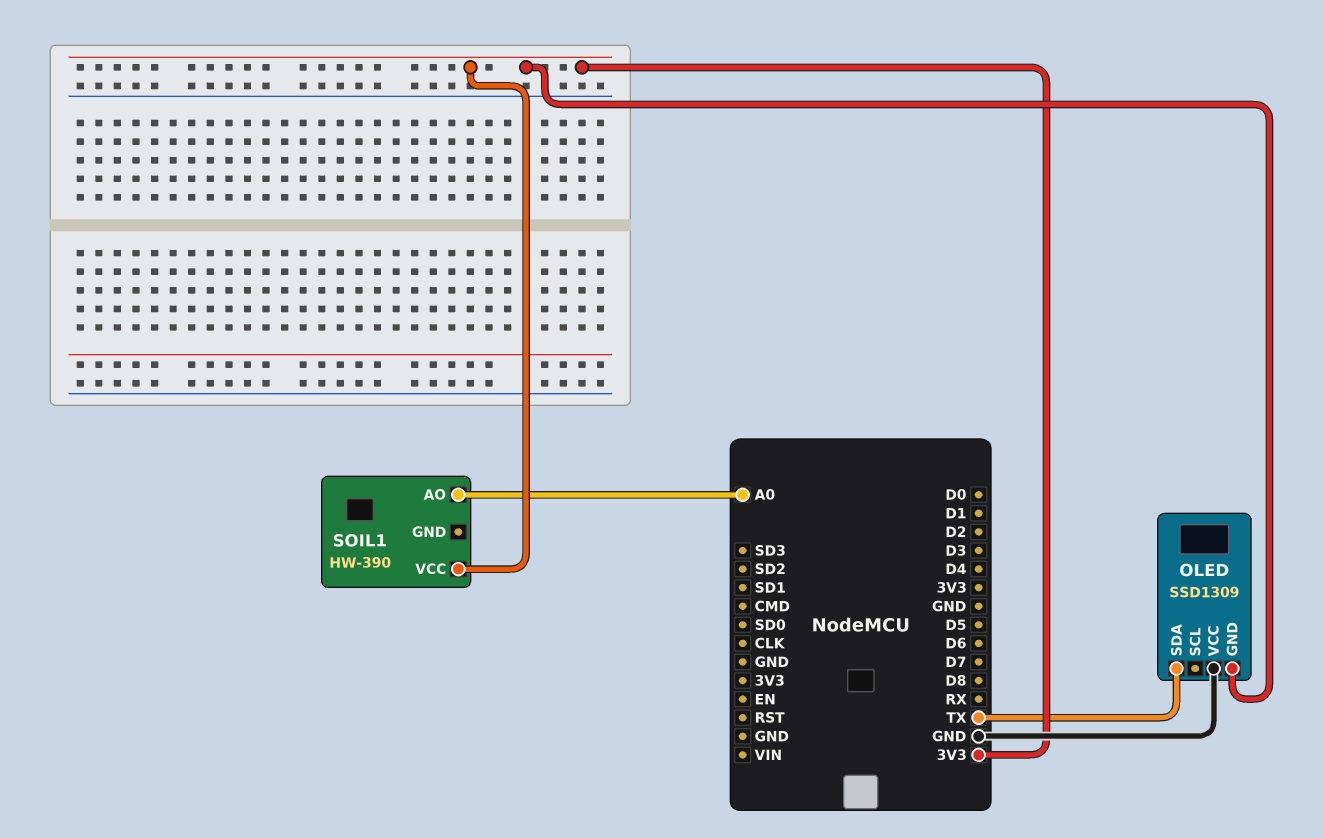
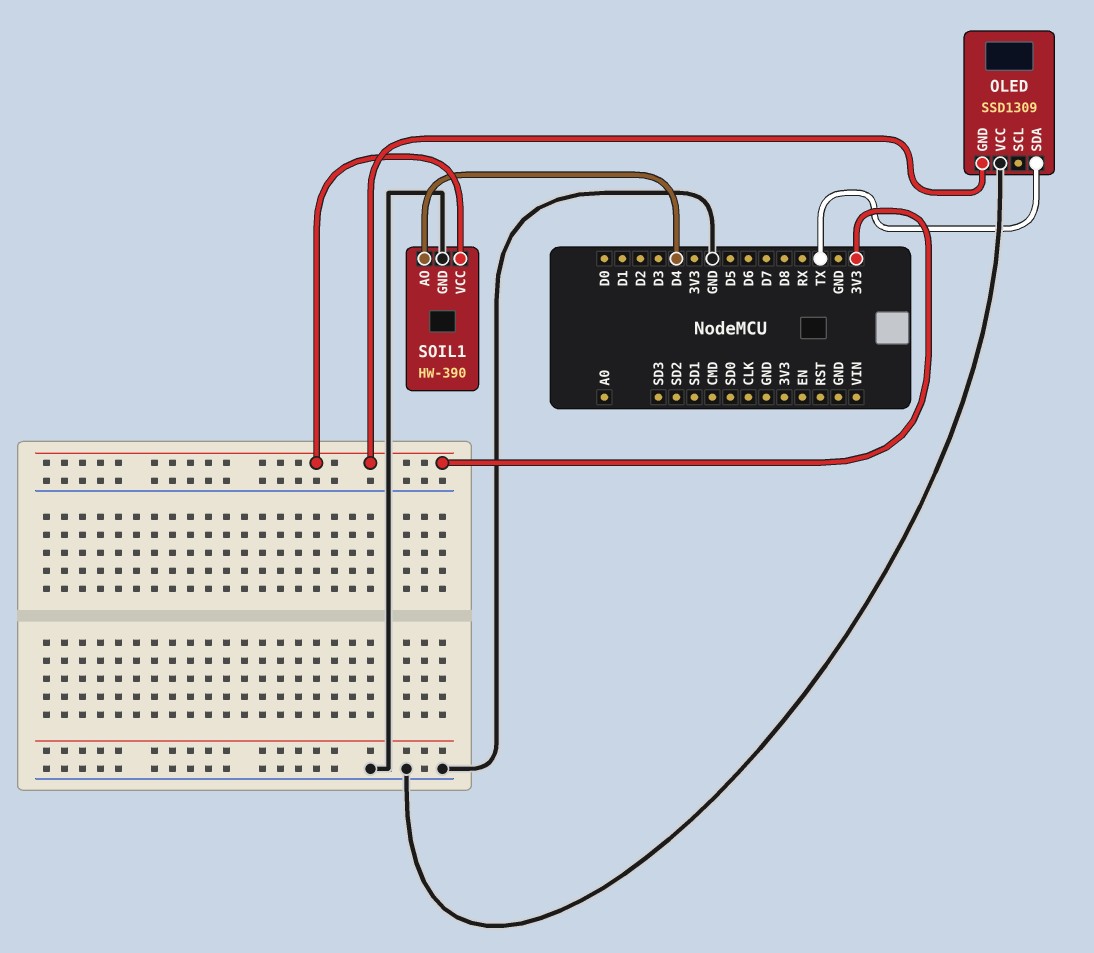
SOIL1 pin AO: A0 -> D4
SOIL1 pin GND: none -> GND

